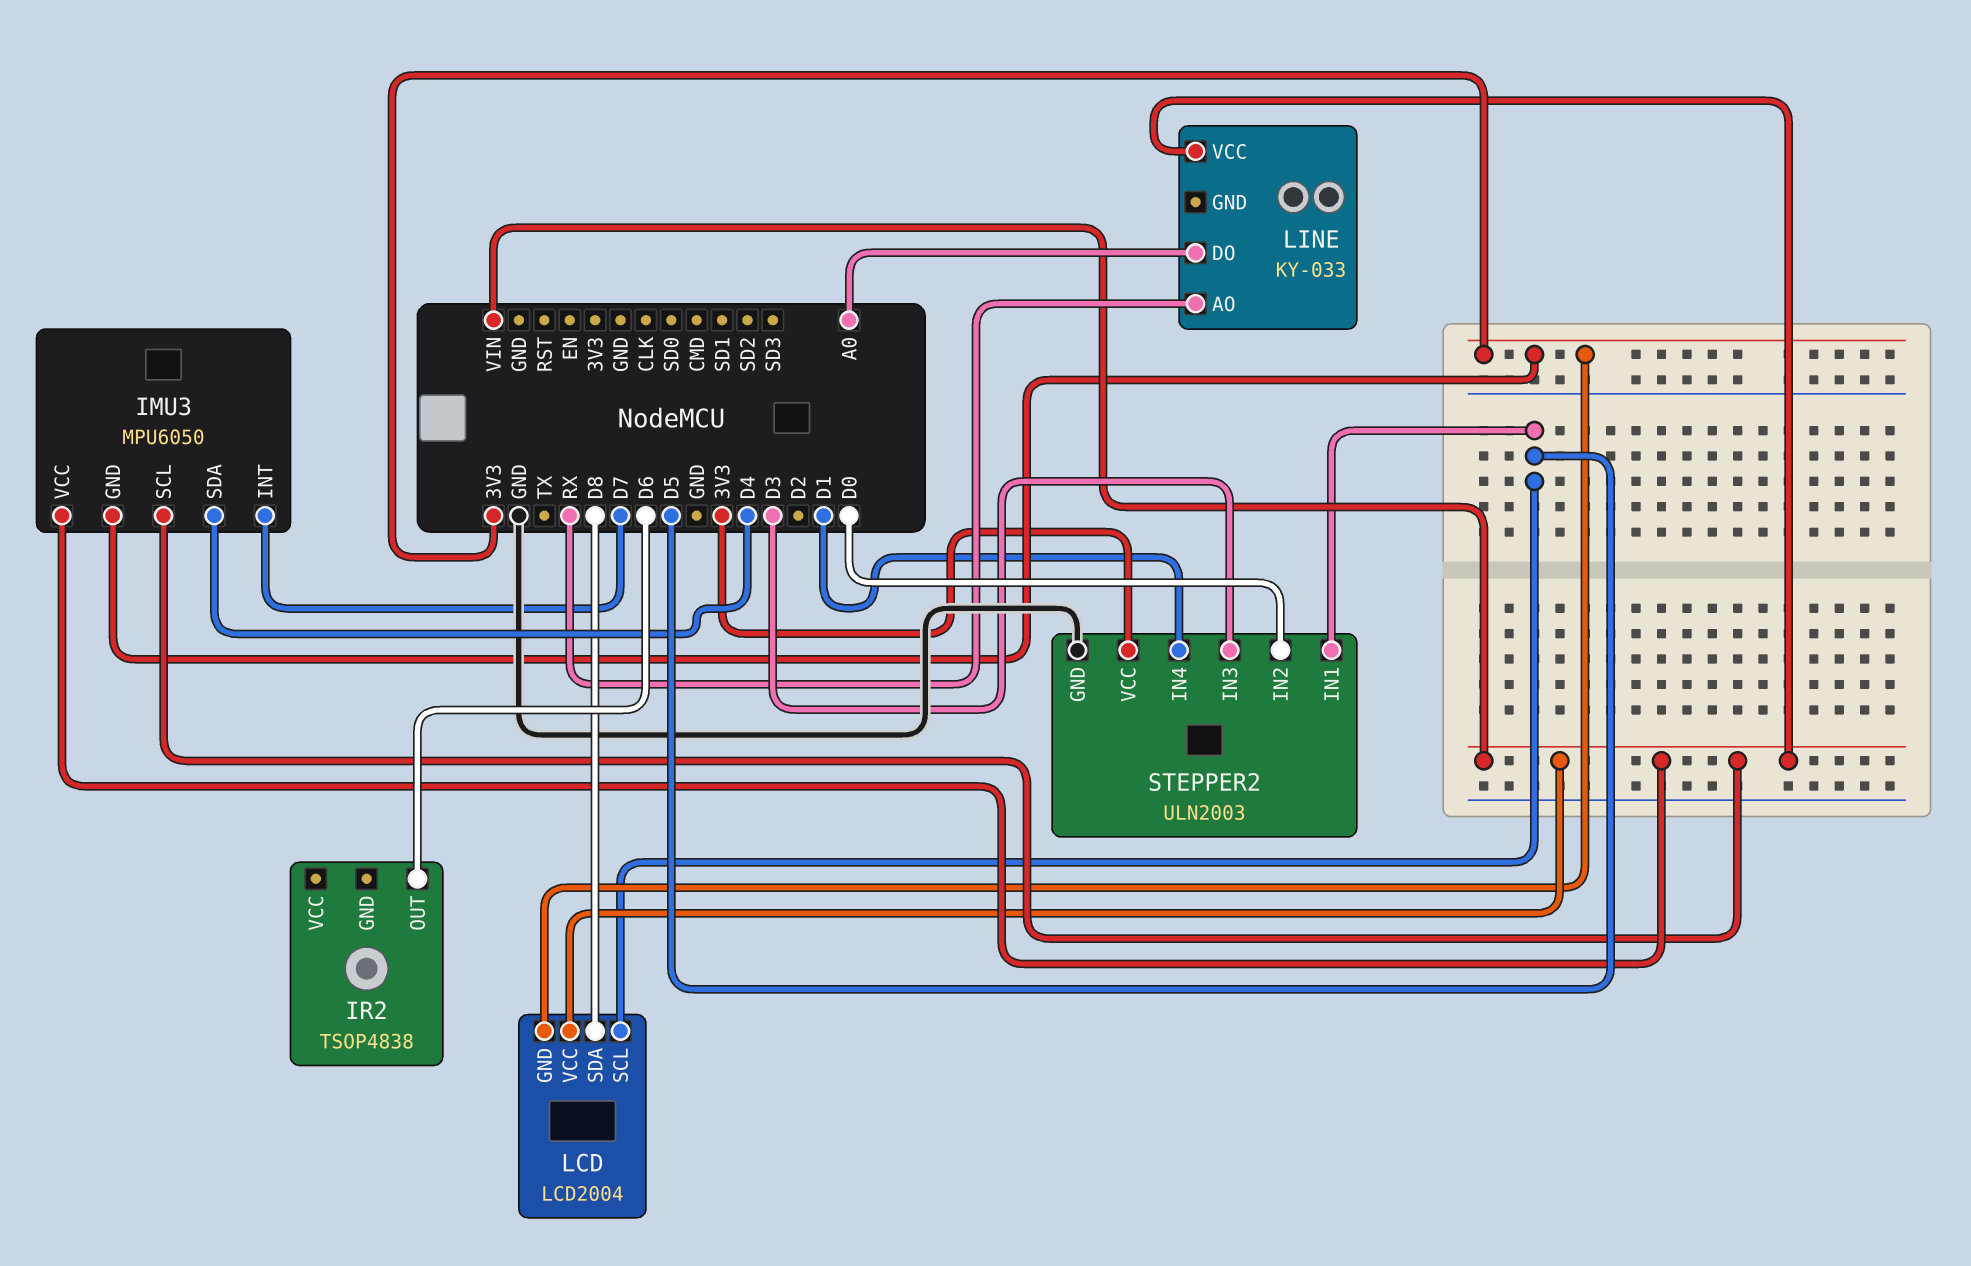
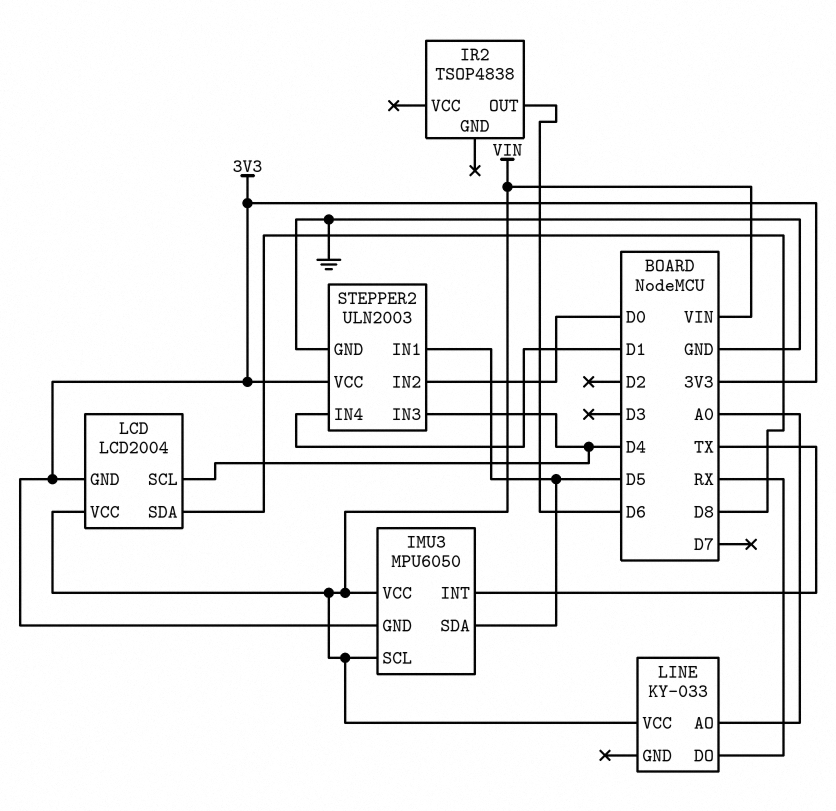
IMU3 pin INT: D7 -> TX
IMU3 pin SDA: D4 -> D5
LCD pin SCL: D5 -> D4
LINE pin AO: RX -> A0
LINE pin DO: A0 -> RX
STEPPER2 pin IN3: D3 -> D4

